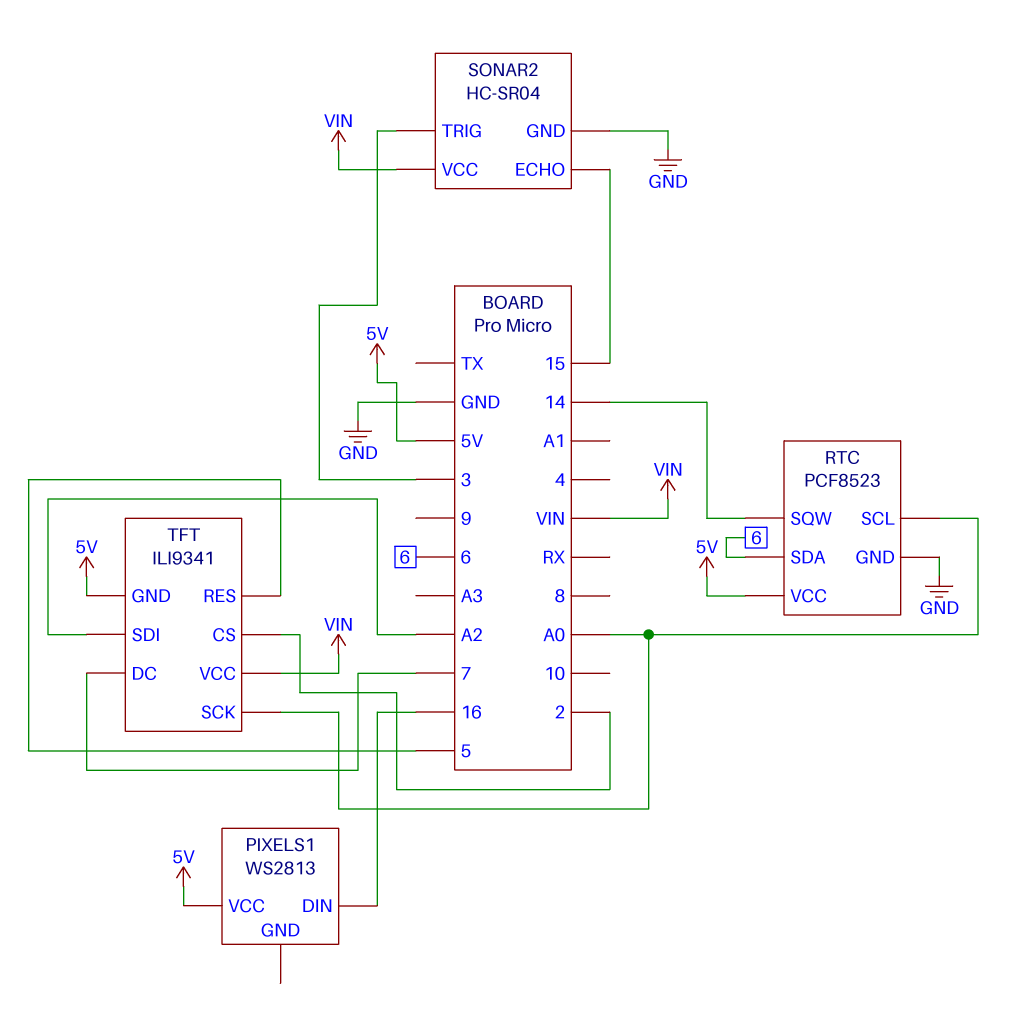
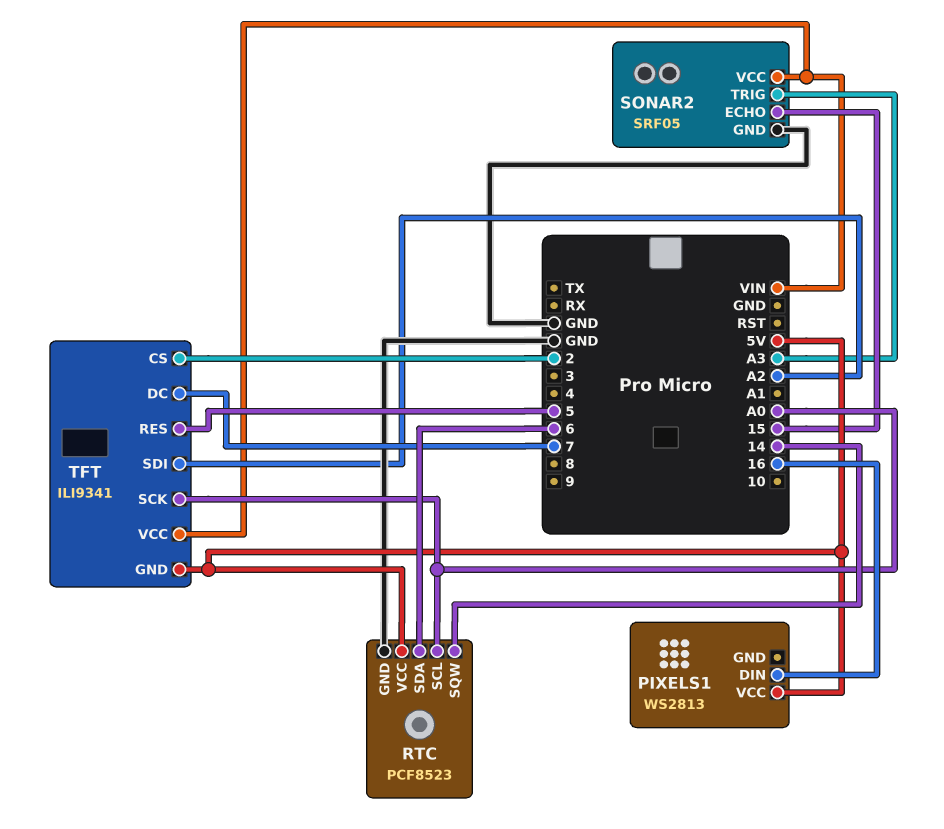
SONAR2: HC-SR04 -> SRF05
SONAR2 pin TRIG: 3 -> A3

